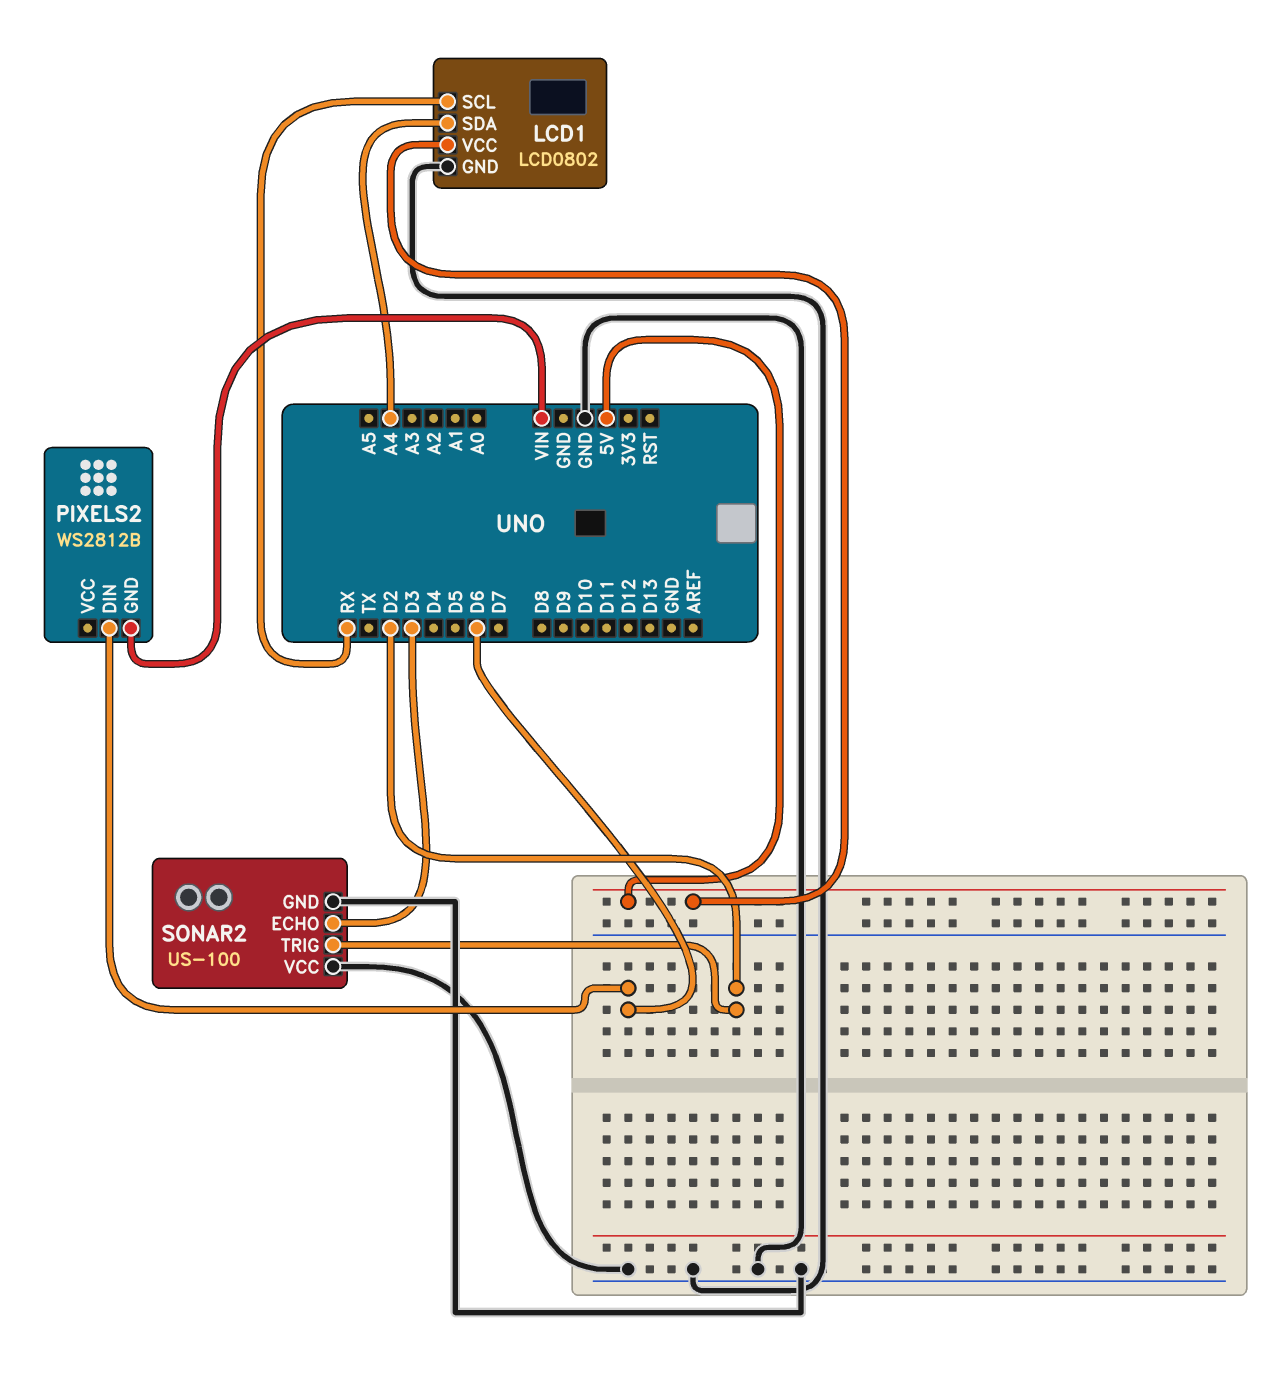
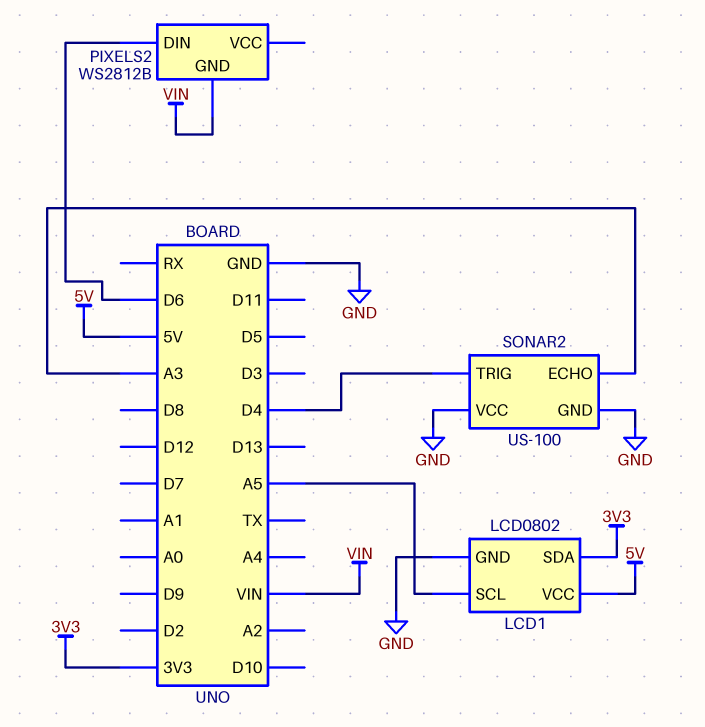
LCD1 pin SCL: RX -> A5
LCD1 pin SDA: A4 -> 3V3
SONAR2 pin ECHO: D3 -> A3
SONAR2 pin TRIG: D2 -> D4

